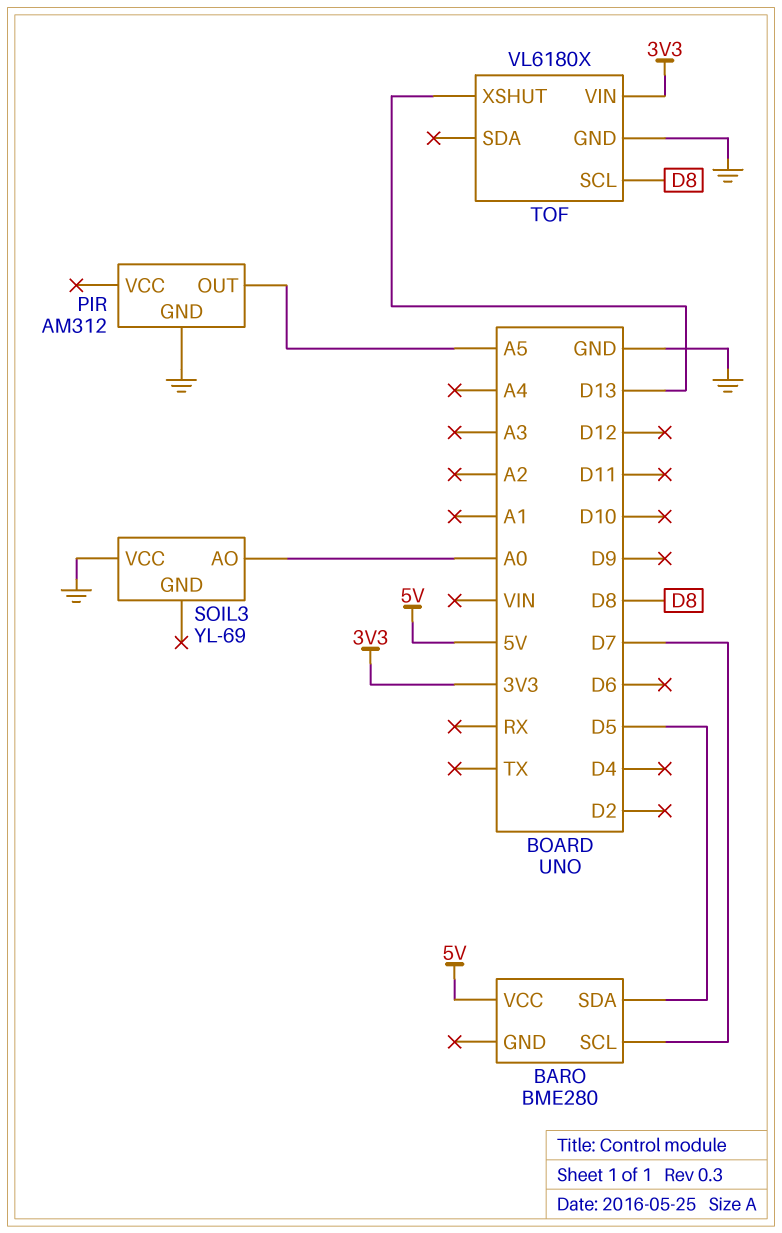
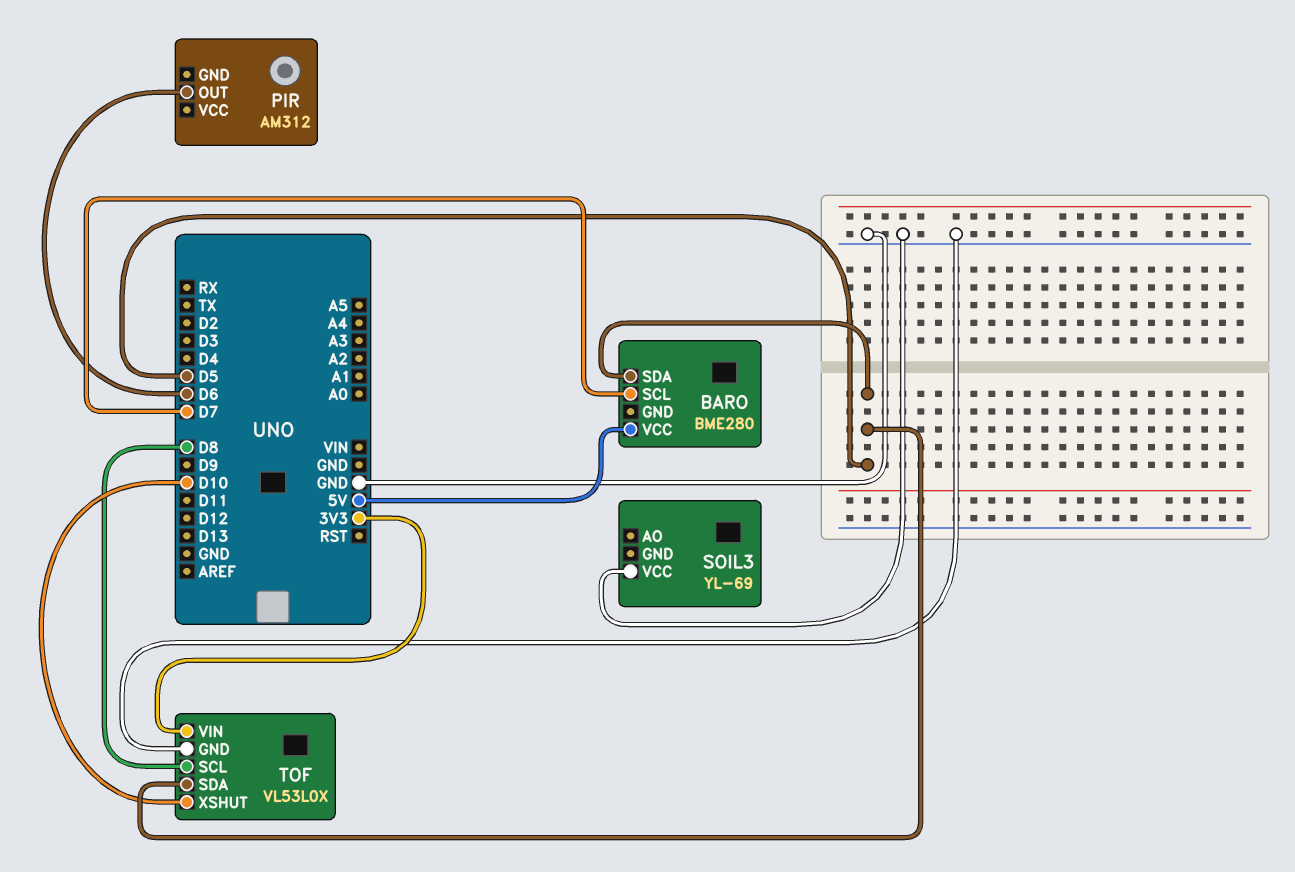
PIR pin GND: GND -> none
PIR pin OUT: A5 -> D6
SOIL3 pin AO: A0 -> none
TOF: VL6180X -> VL53L0X
TOF pin SDA: none -> D5
TOF pin XSHUT: D13 -> D10

